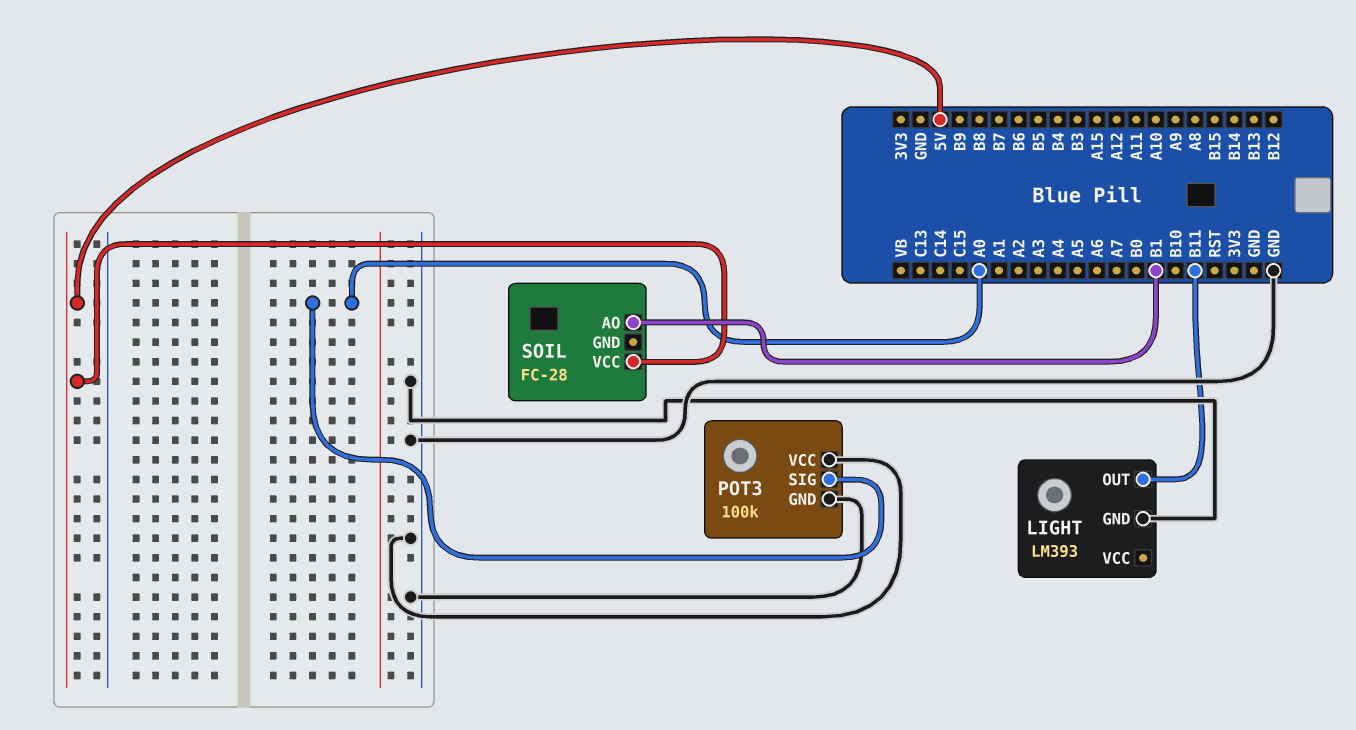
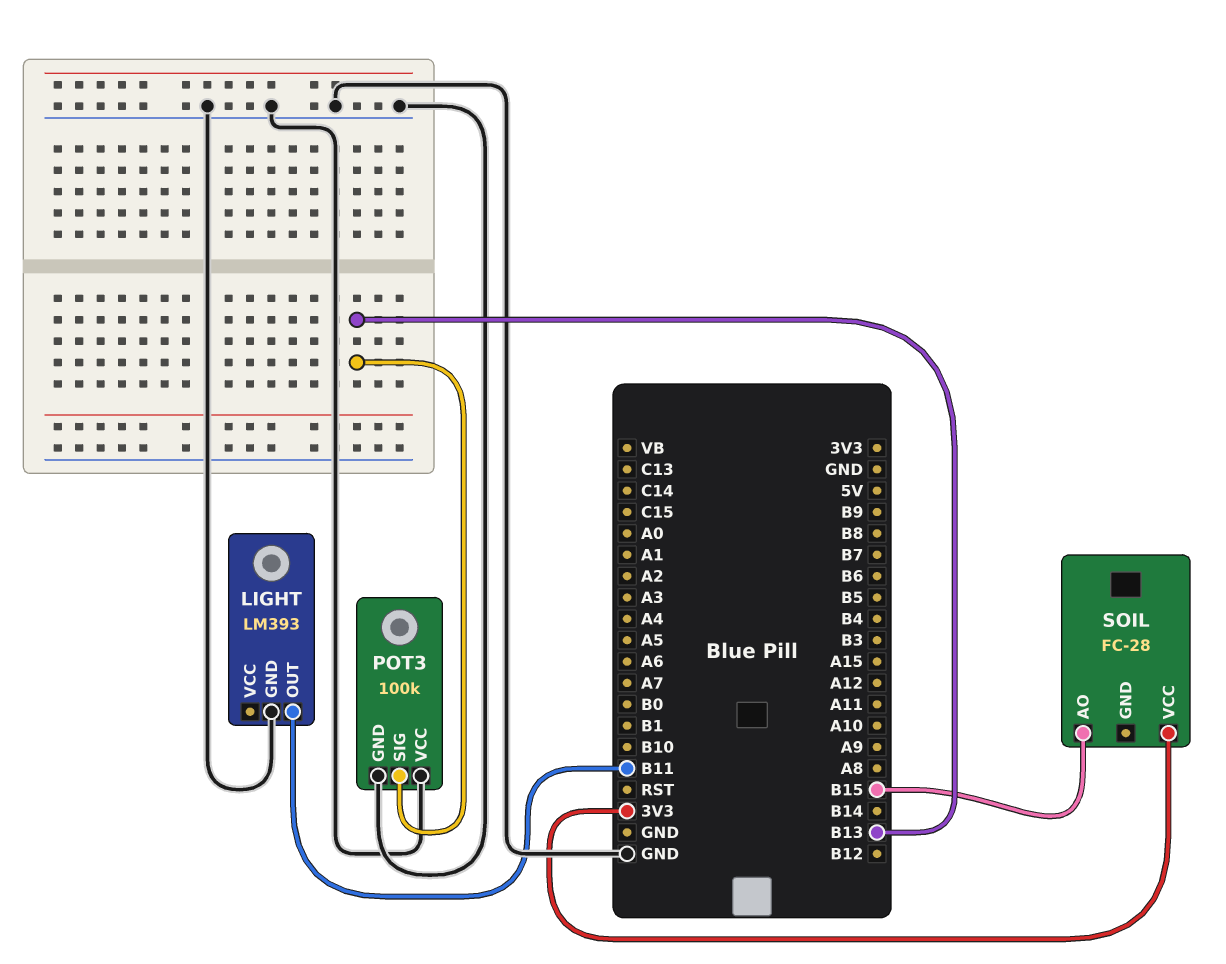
POT3 pin SIG: A0 -> B13
SOIL pin AO: B1 -> B15
SOIL pin VCC: 5V -> 3V3

